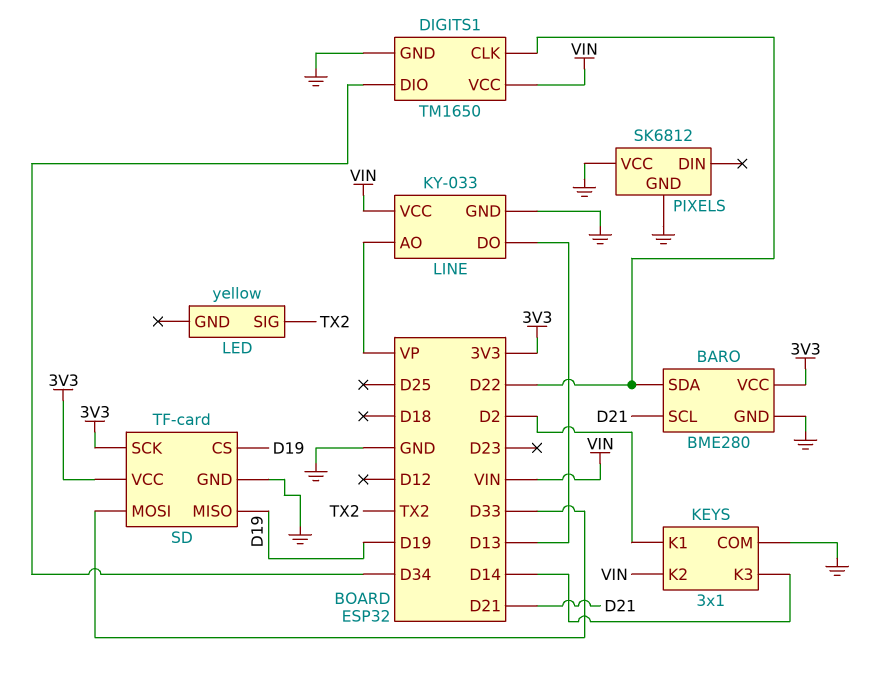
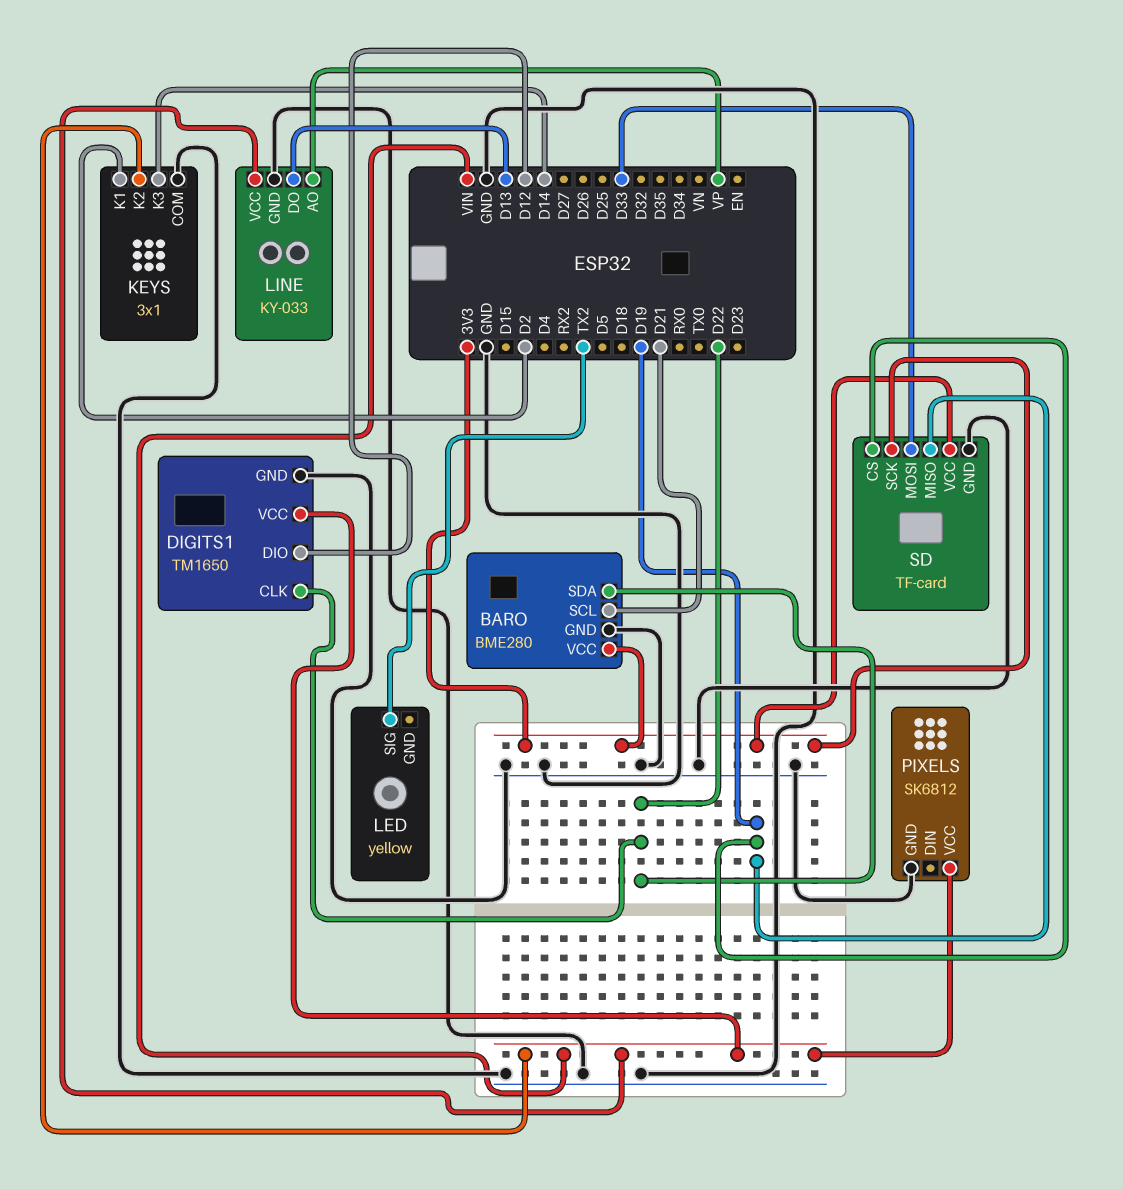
DIGITS1 pin DIO: D34 -> D12
PIXELS pin VCC: GND -> VIN

